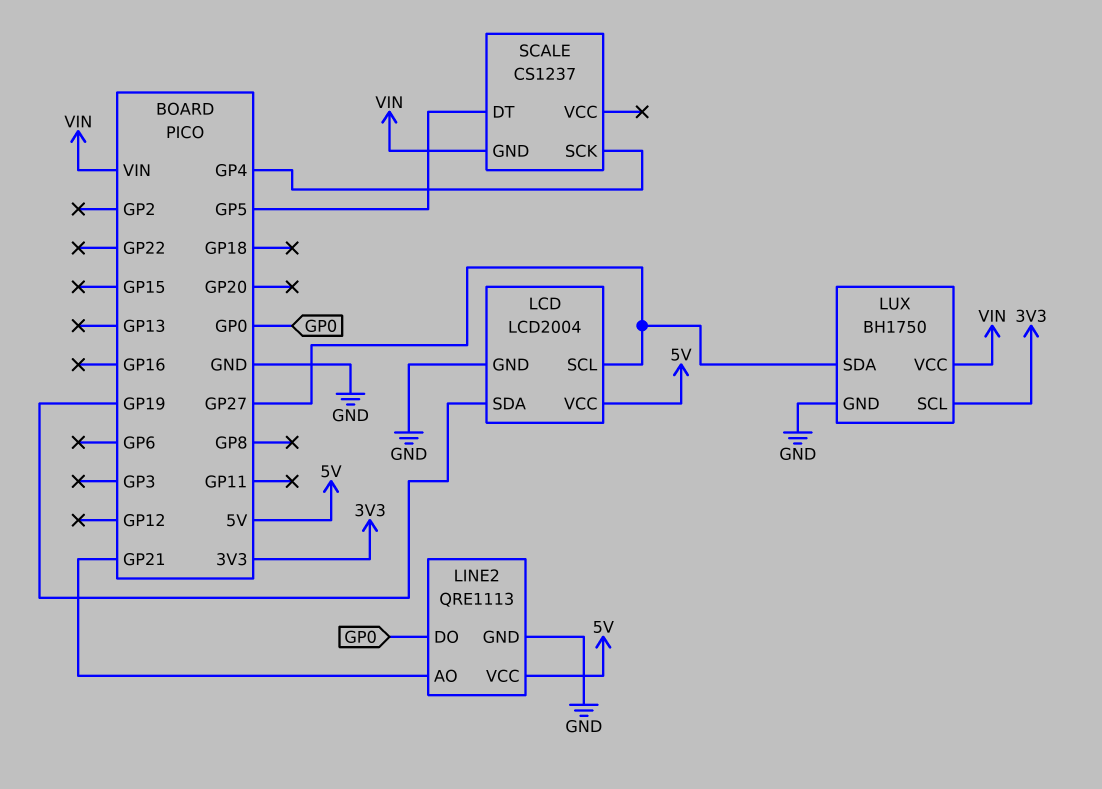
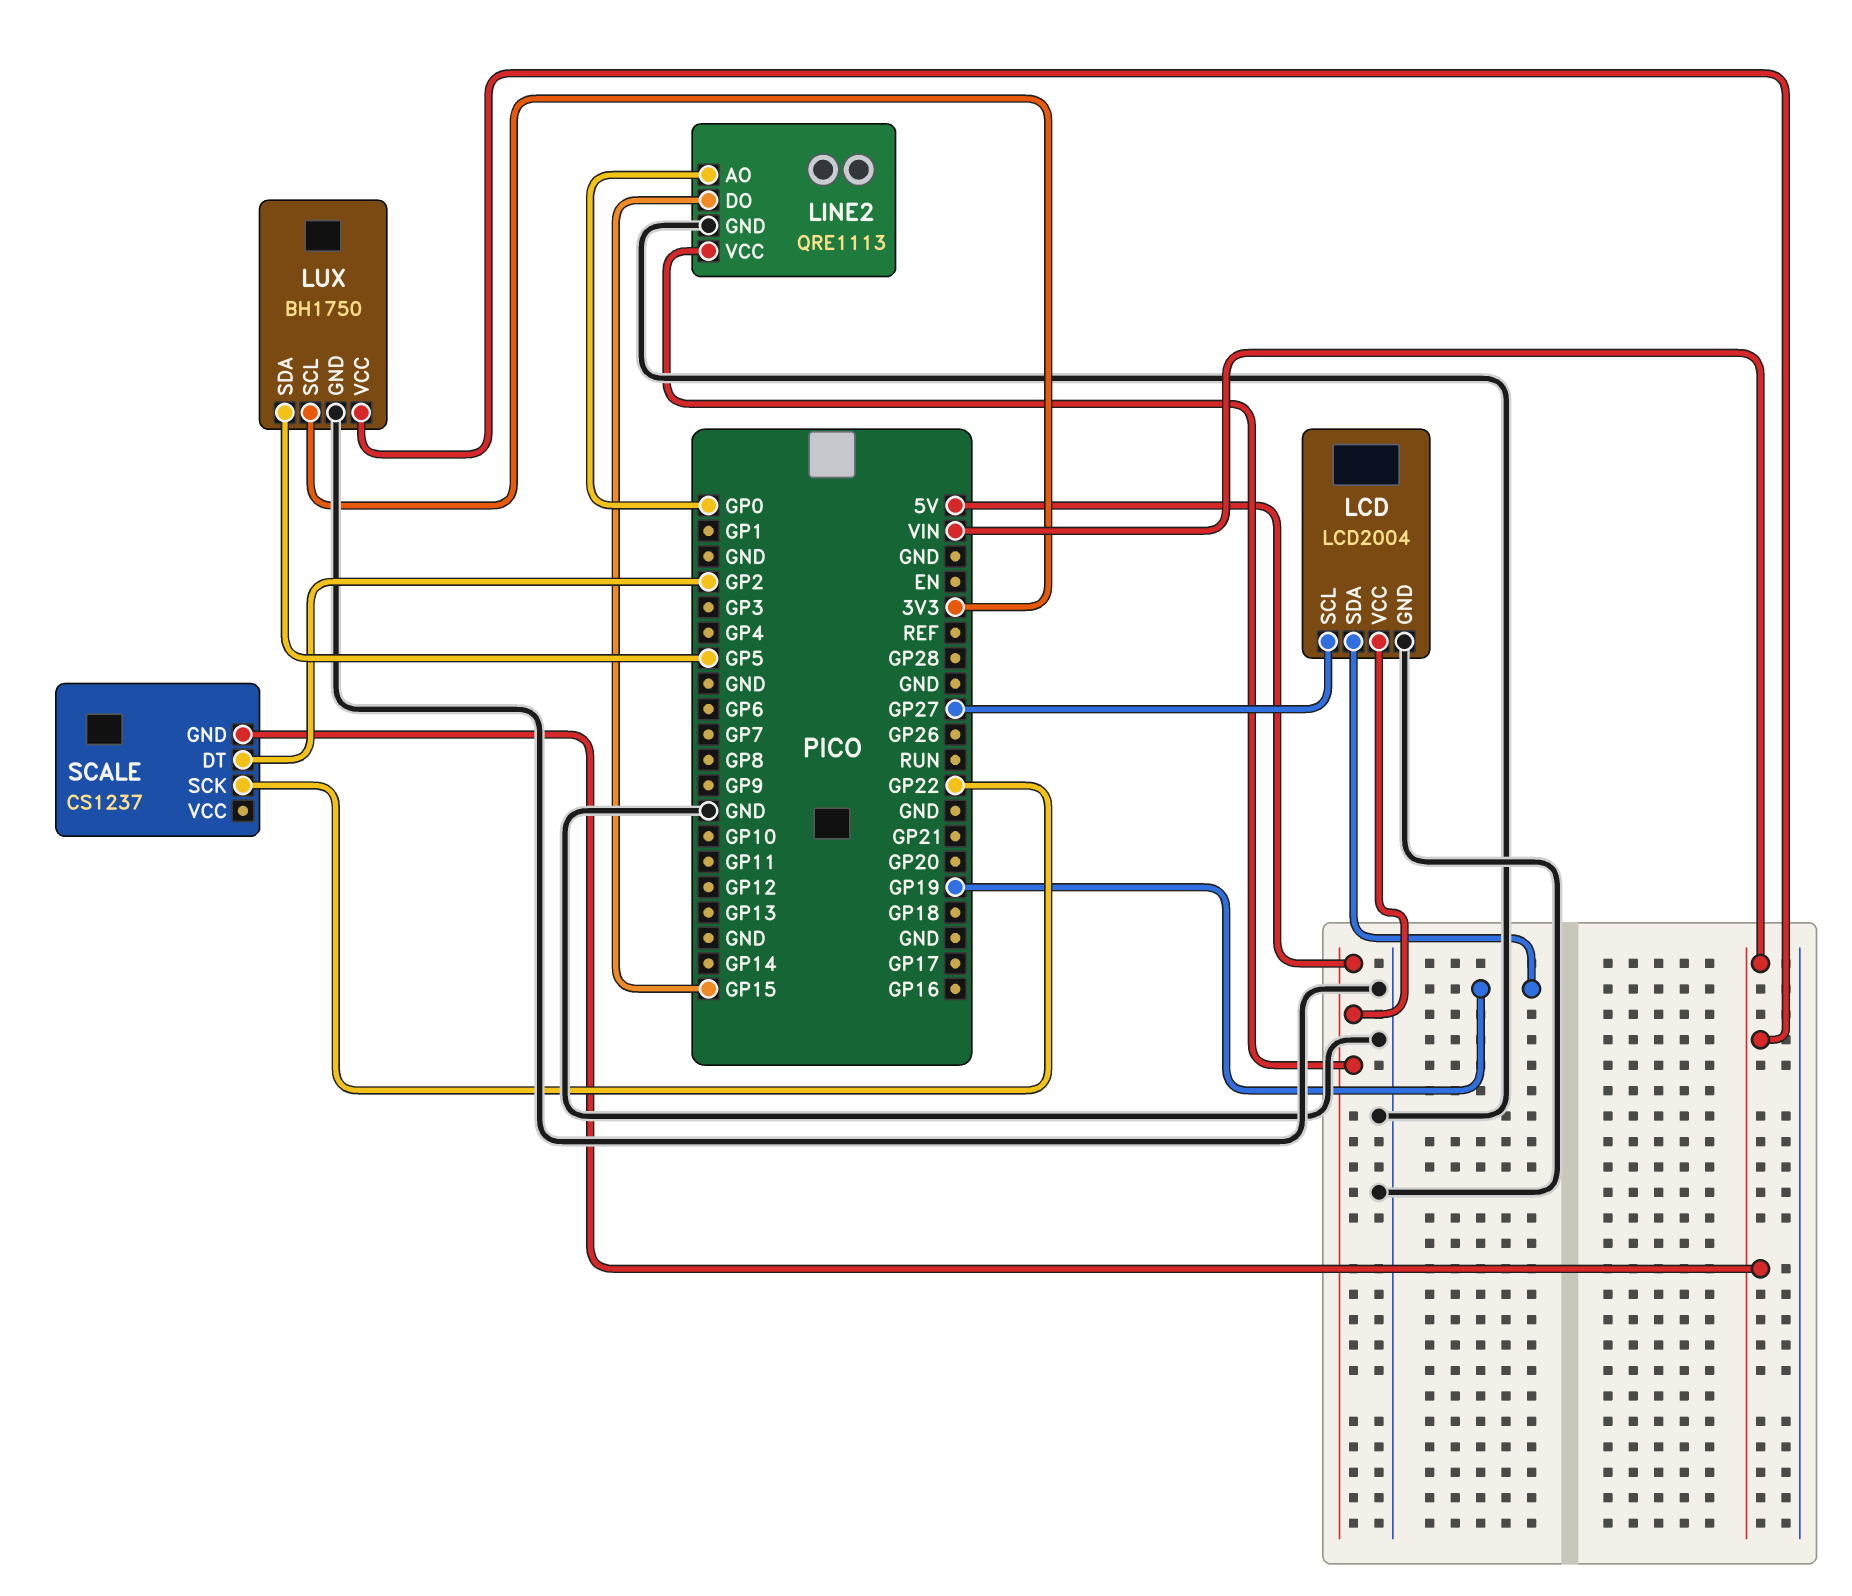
LINE2 pin AO: GP21 -> GP0
LINE2 pin DO: GP0 -> GP15
LUX pin SDA: GP27 -> GP5
SCALE pin DT: GP5 -> GP2
SCALE pin SCK: GP4 -> GP22

